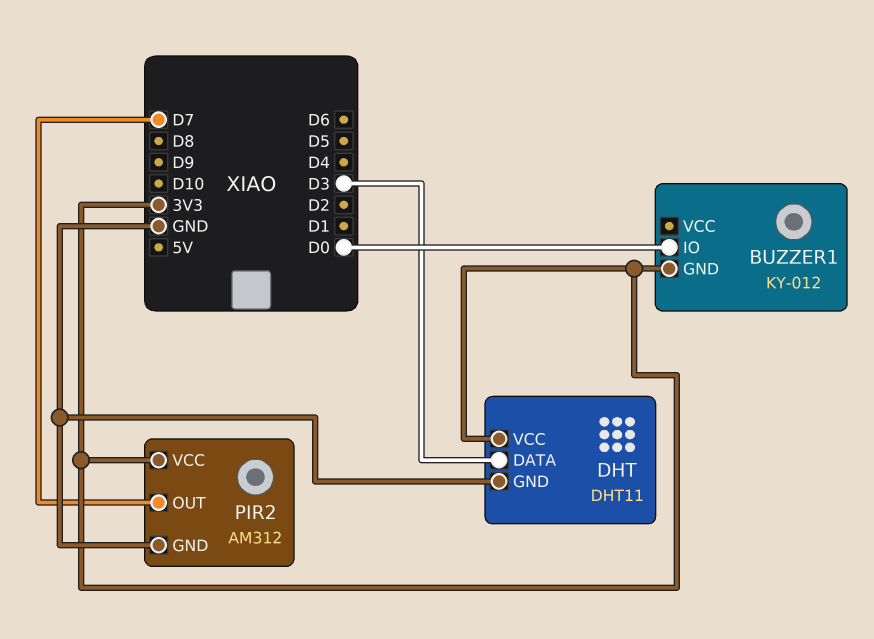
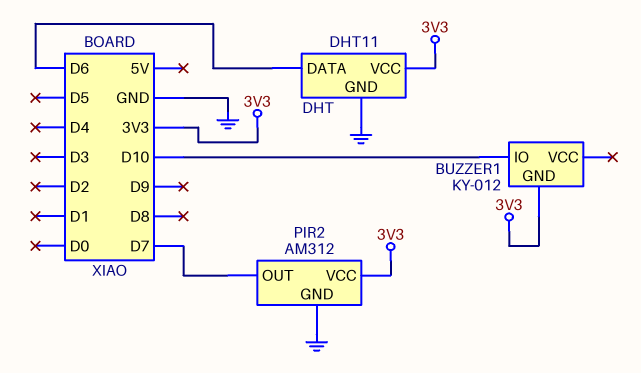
BUZZER1 pin IO: D0 -> D10
DHT pin DATA: D3 -> D6

